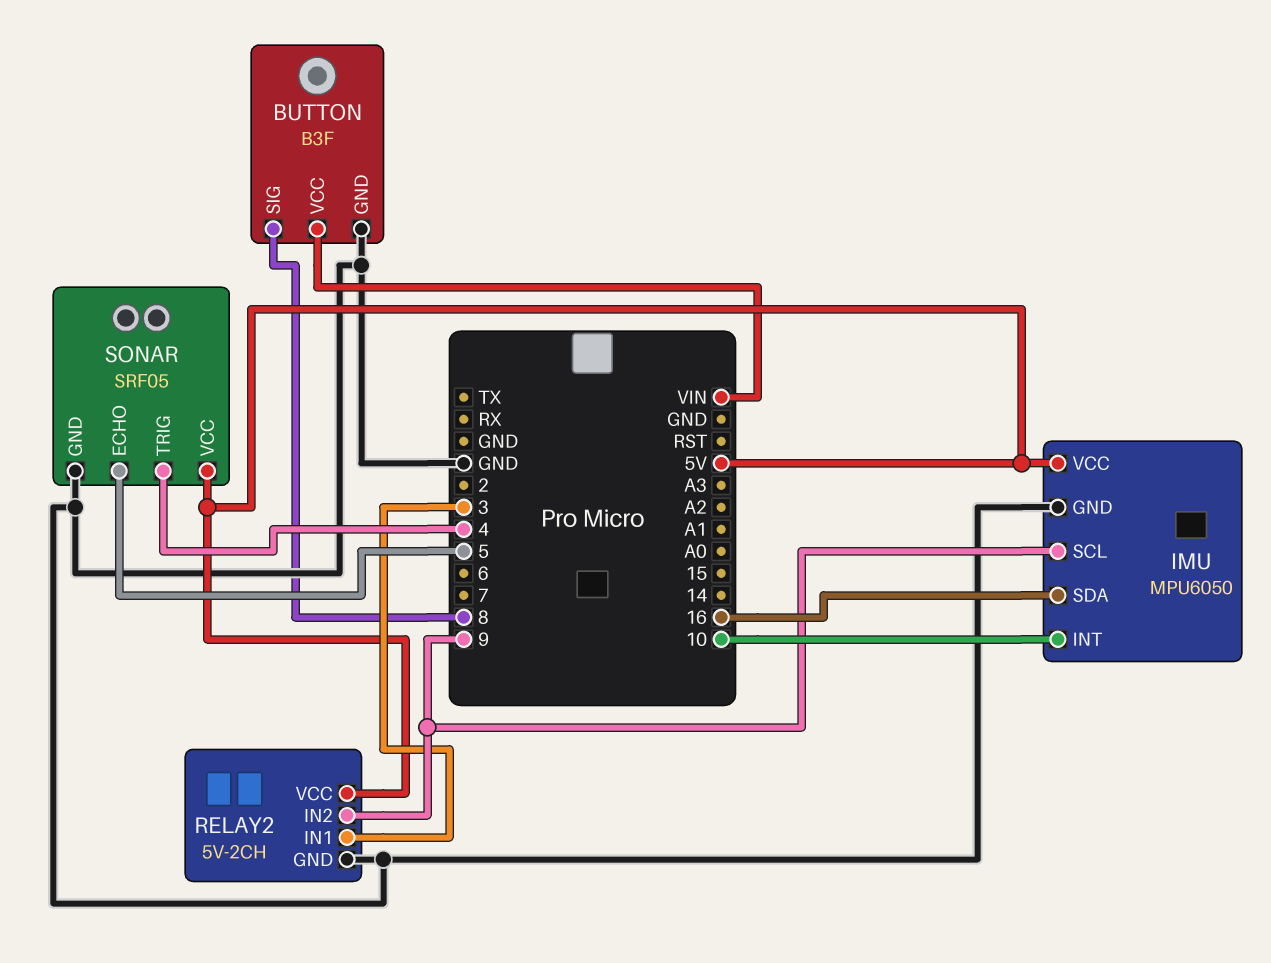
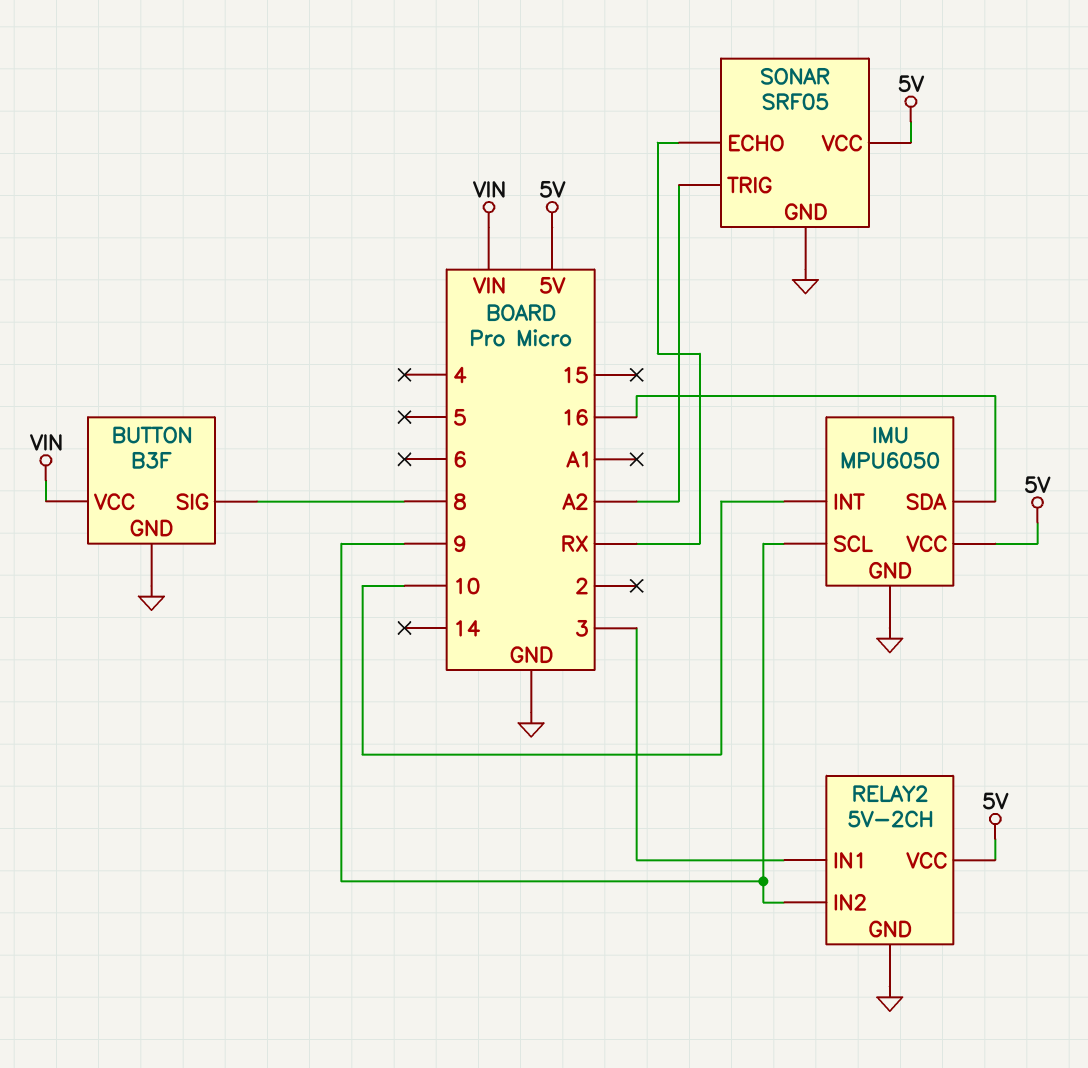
SONAR pin ECHO: 5 -> RX
SONAR pin TRIG: 4 -> A2

